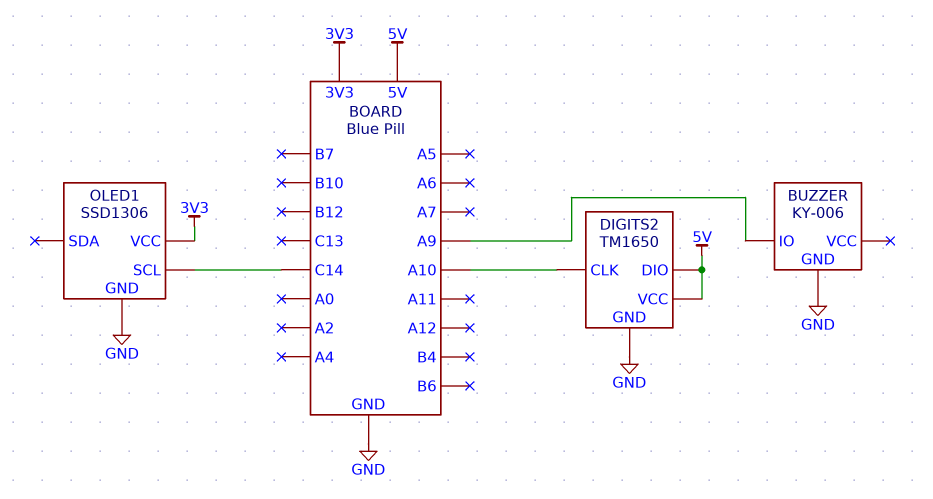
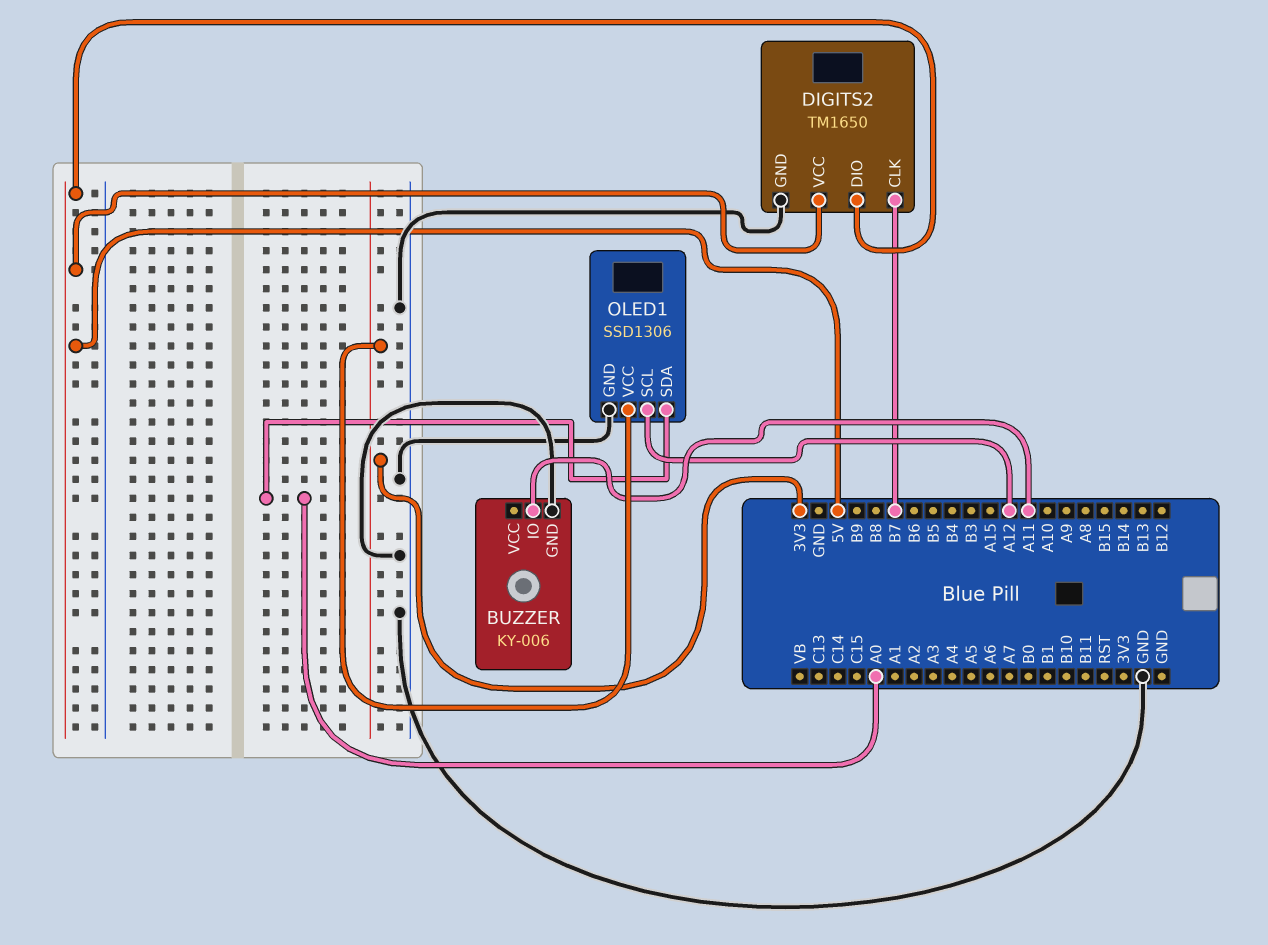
BUZZER pin IO: A9 -> A11
DIGITS2 pin CLK: A10 -> B7
OLED1 pin SCL: C14 -> A12
OLED1 pin SDA: none -> A0

